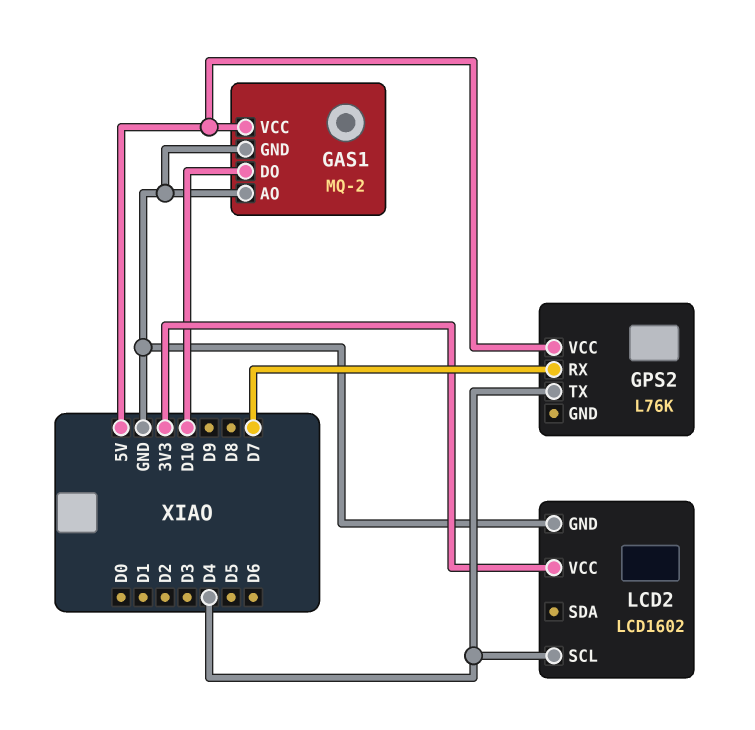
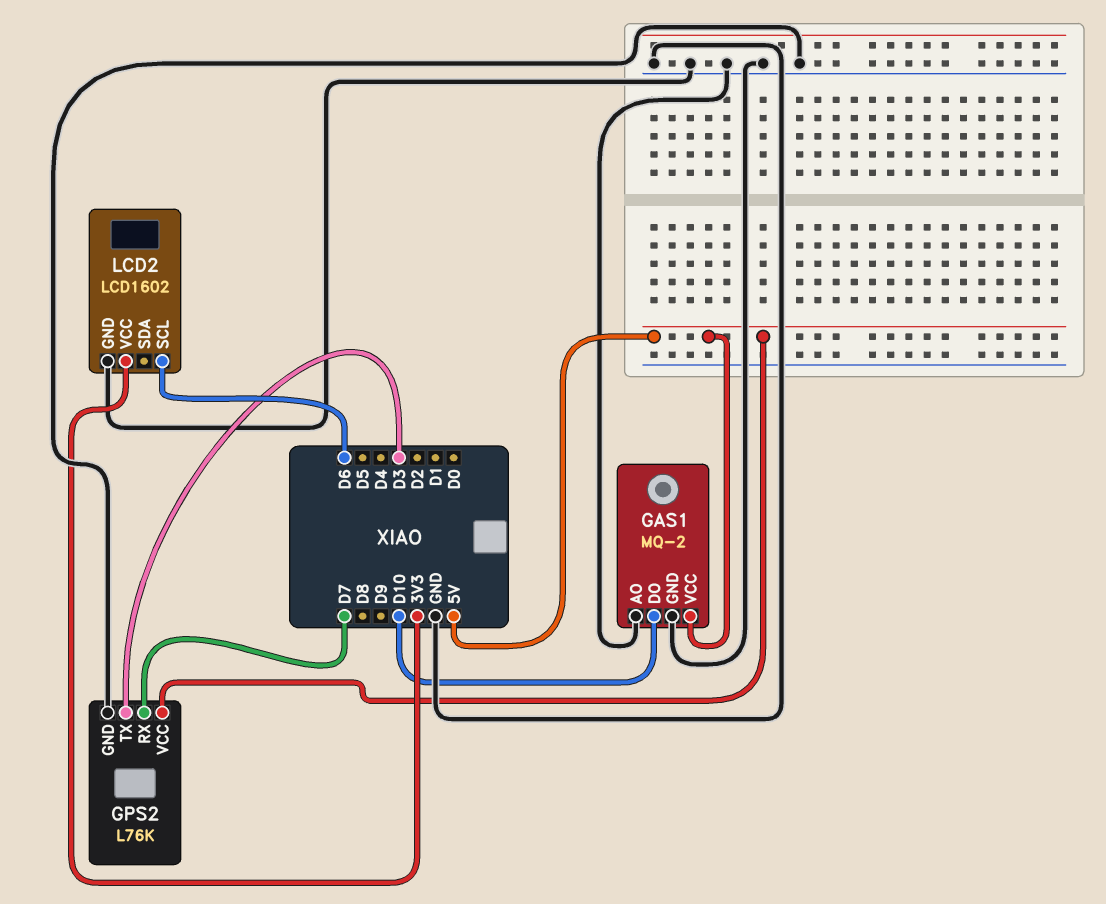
GPS2 pin GND: none -> GND
GPS2 pin TX: D4 -> D3
LCD2 pin SCL: D4 -> D6

